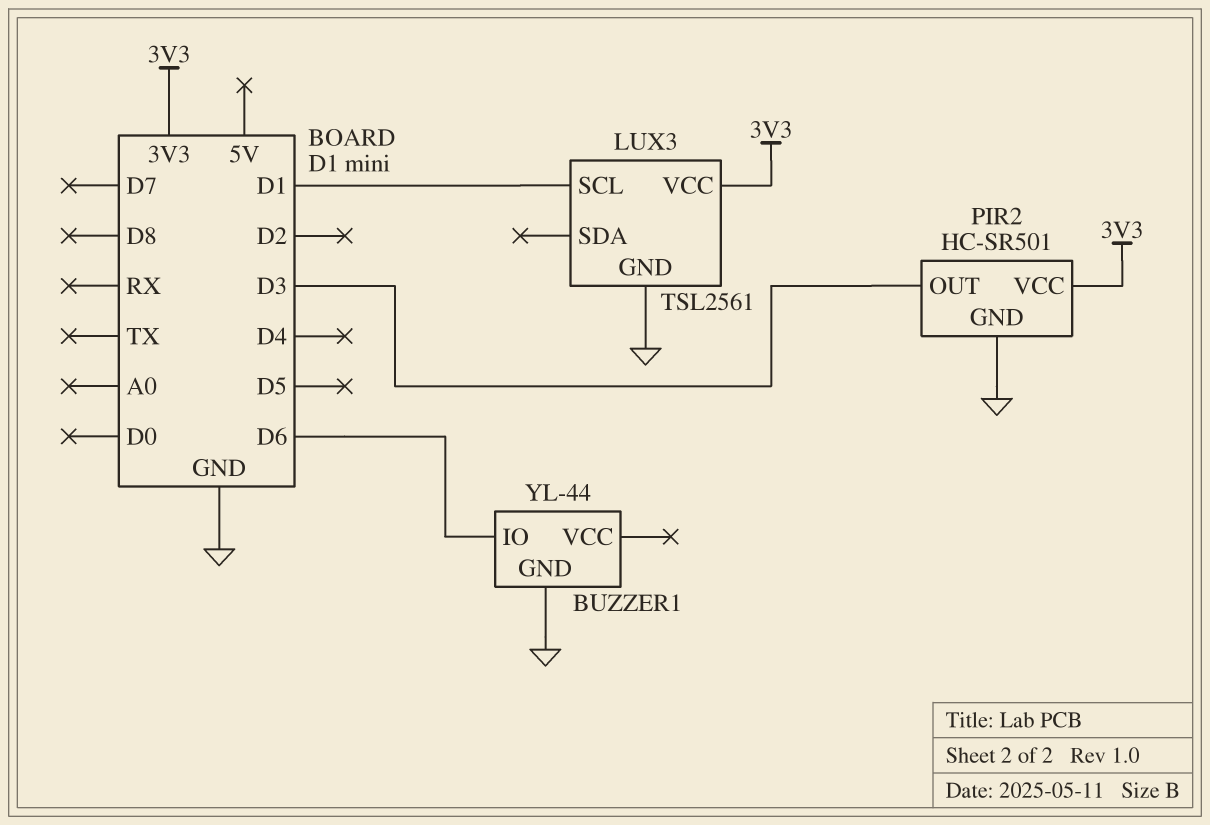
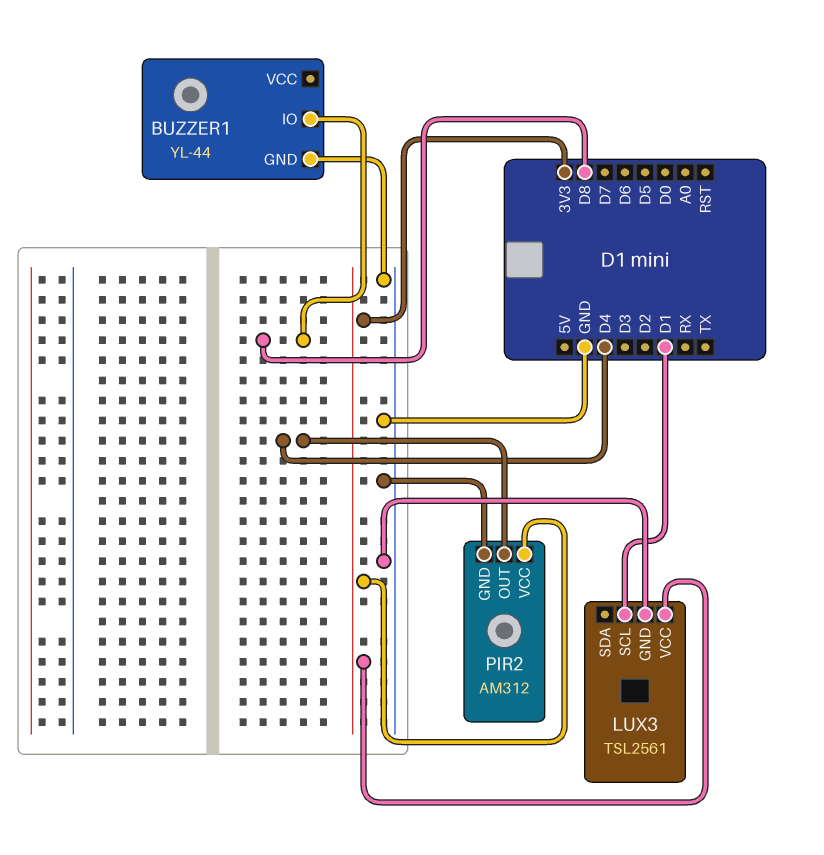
BUZZER1 pin IO: D6 -> D8
PIR2: HC-SR501 -> AM312
PIR2 pin OUT: D3 -> D4

